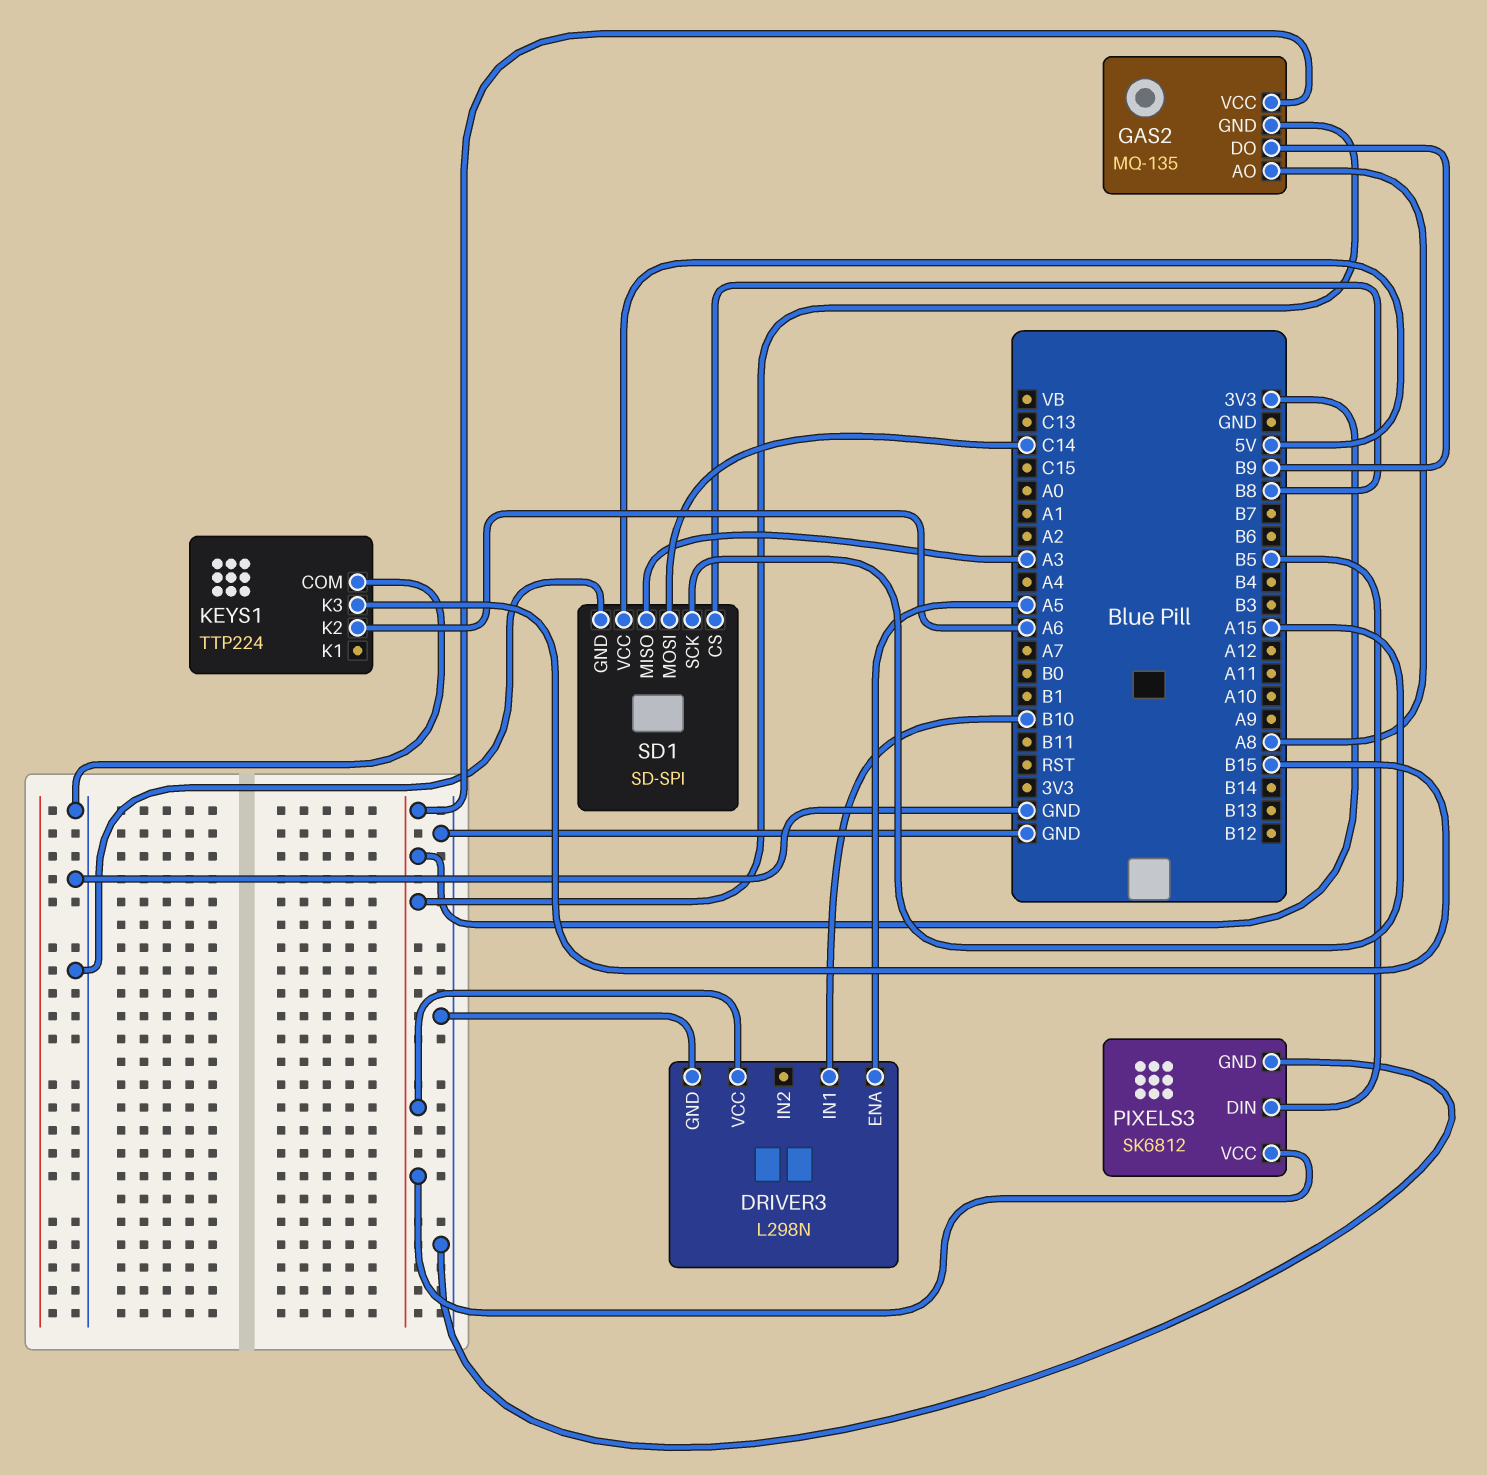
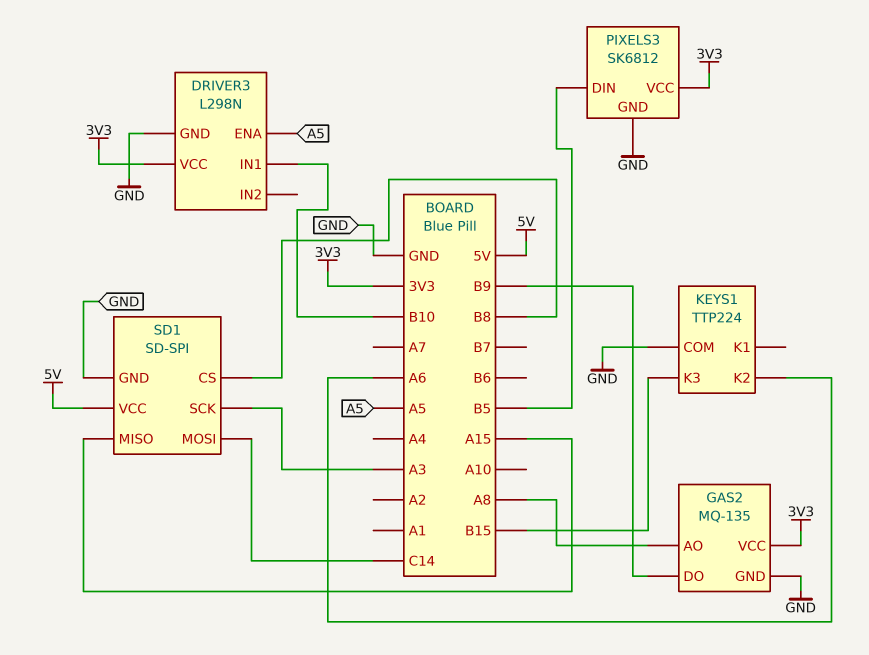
GAS2 pin GND: 3V3 -> GND
SD1 pin MISO: A3 -> A15
SD1 pin SCK: A15 -> A3

